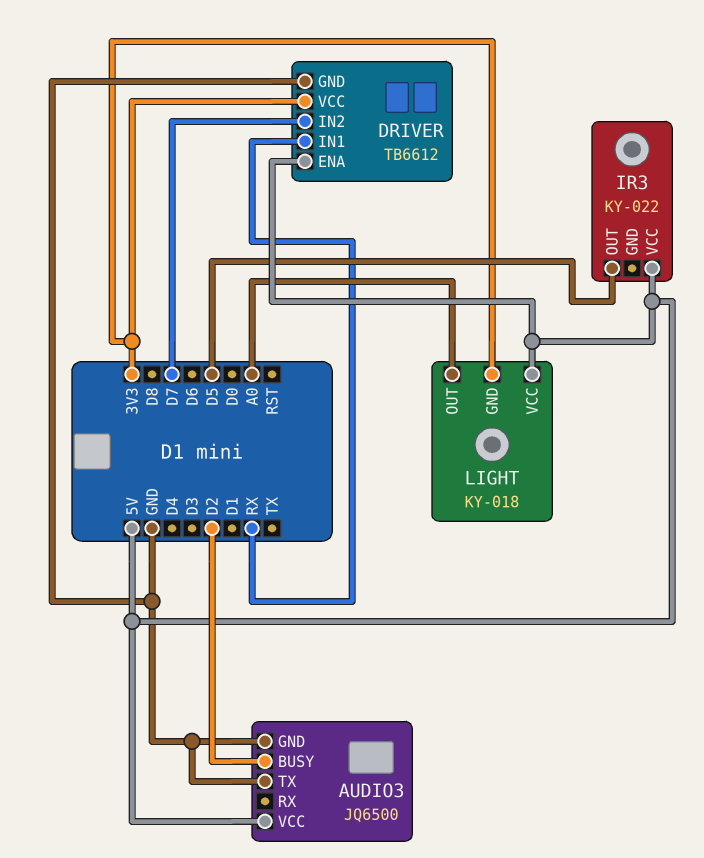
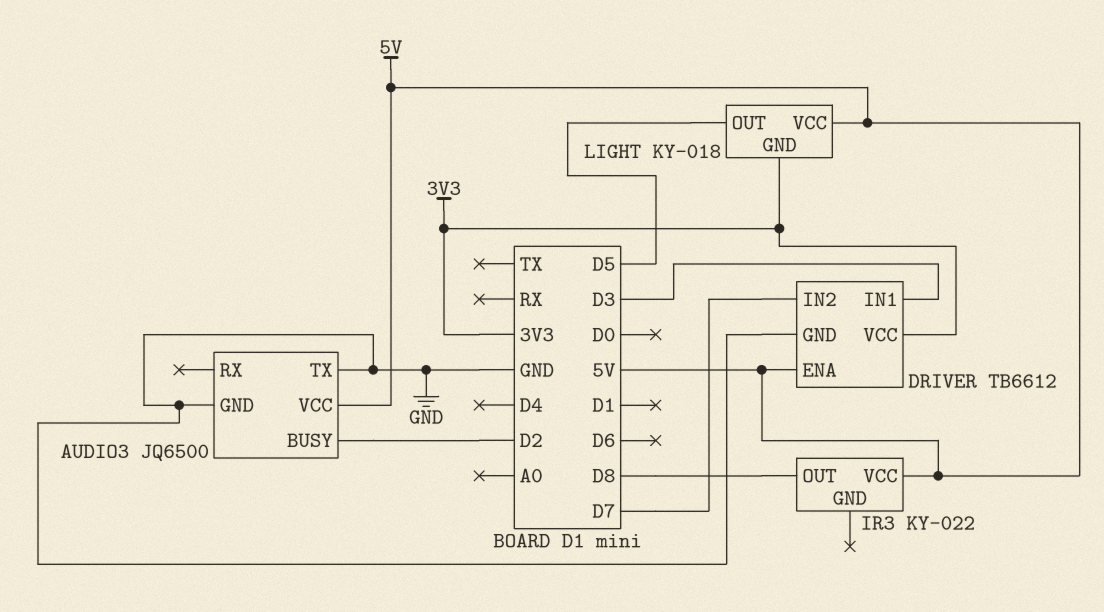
DRIVER pin IN1: RX -> D3
IR3 pin OUT: D5 -> D8
LIGHT pin OUT: A0 -> D5

